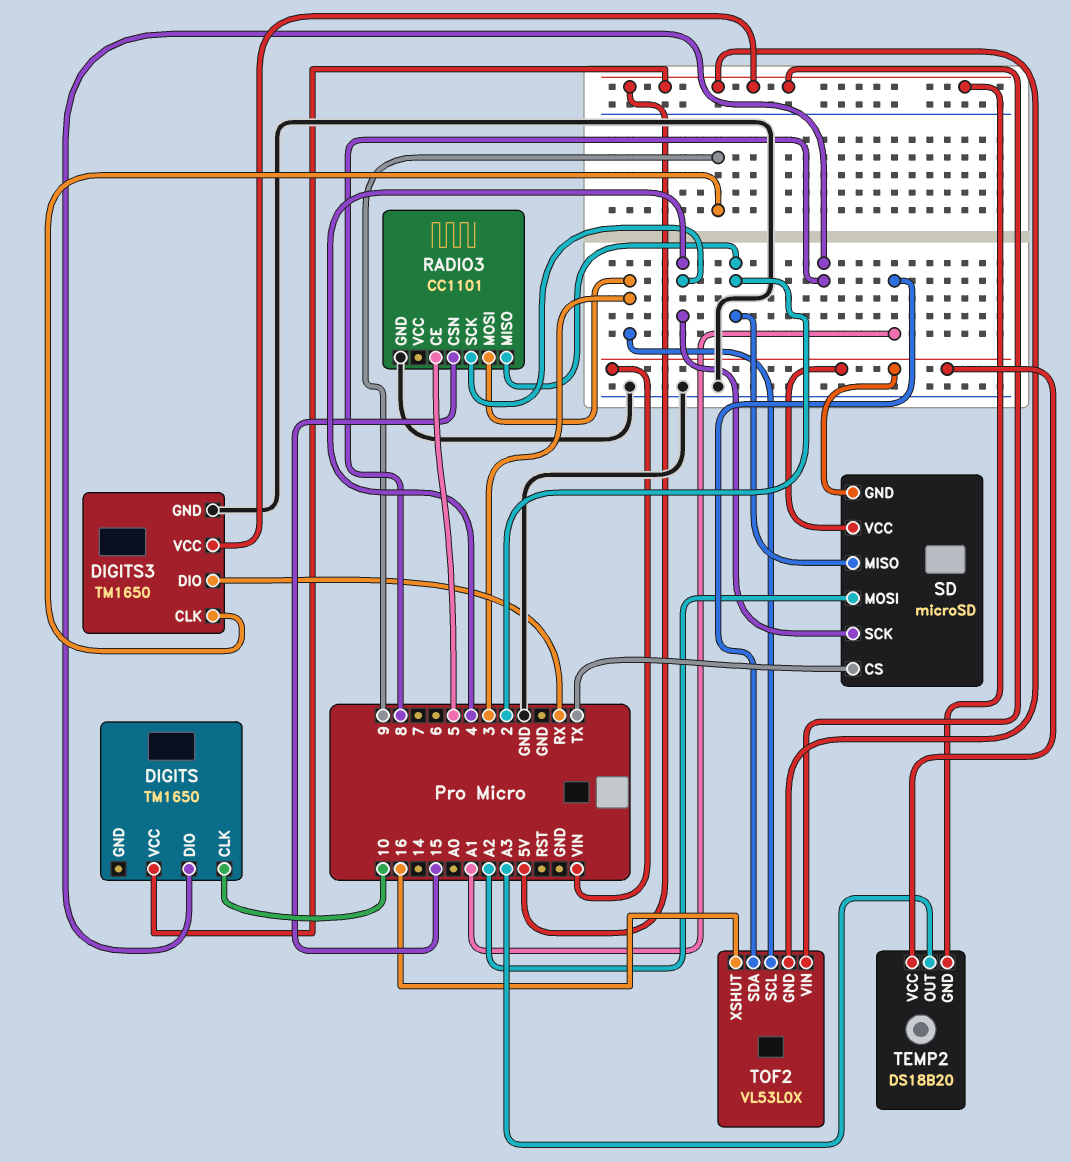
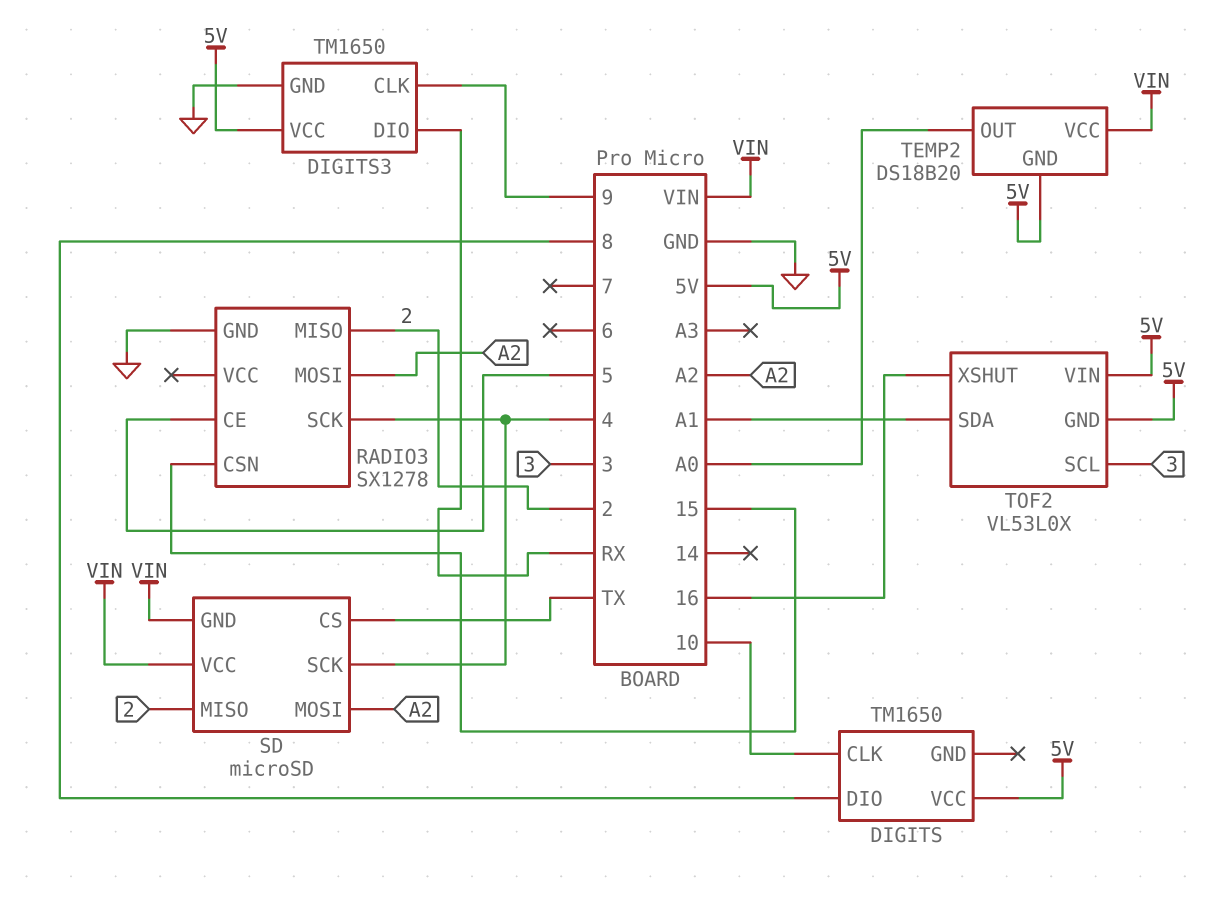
RADIO3: CC1101 -> SX1278
RADIO3 pin MOSI: 3 -> A2
TEMP2 pin OUT: A3 -> A0

